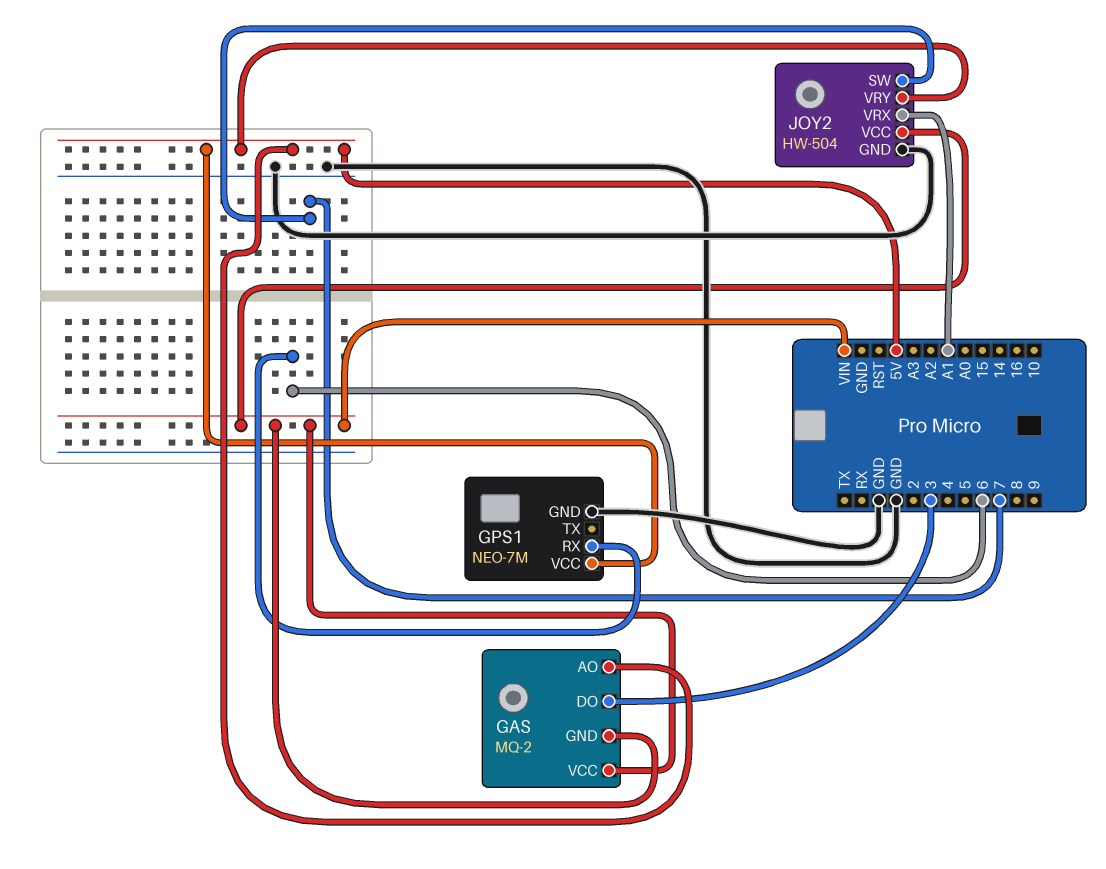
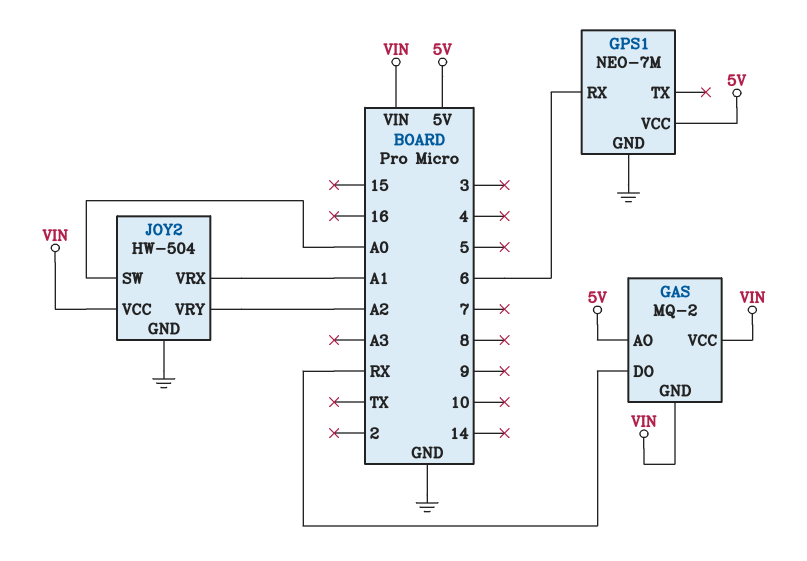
GAS pin DO: 3 -> RX
JOY2 pin SW: 7 -> A0
JOY2 pin VRY: 5V -> A2

